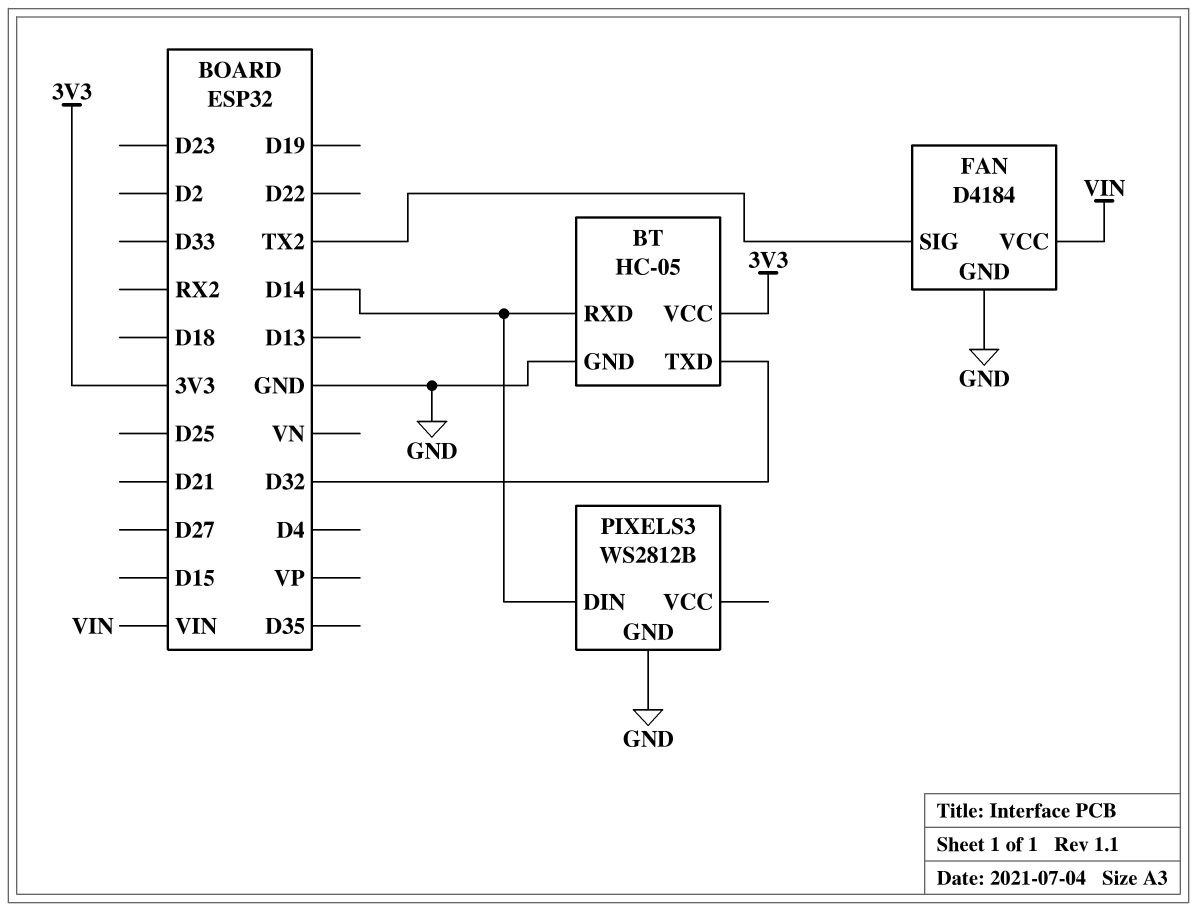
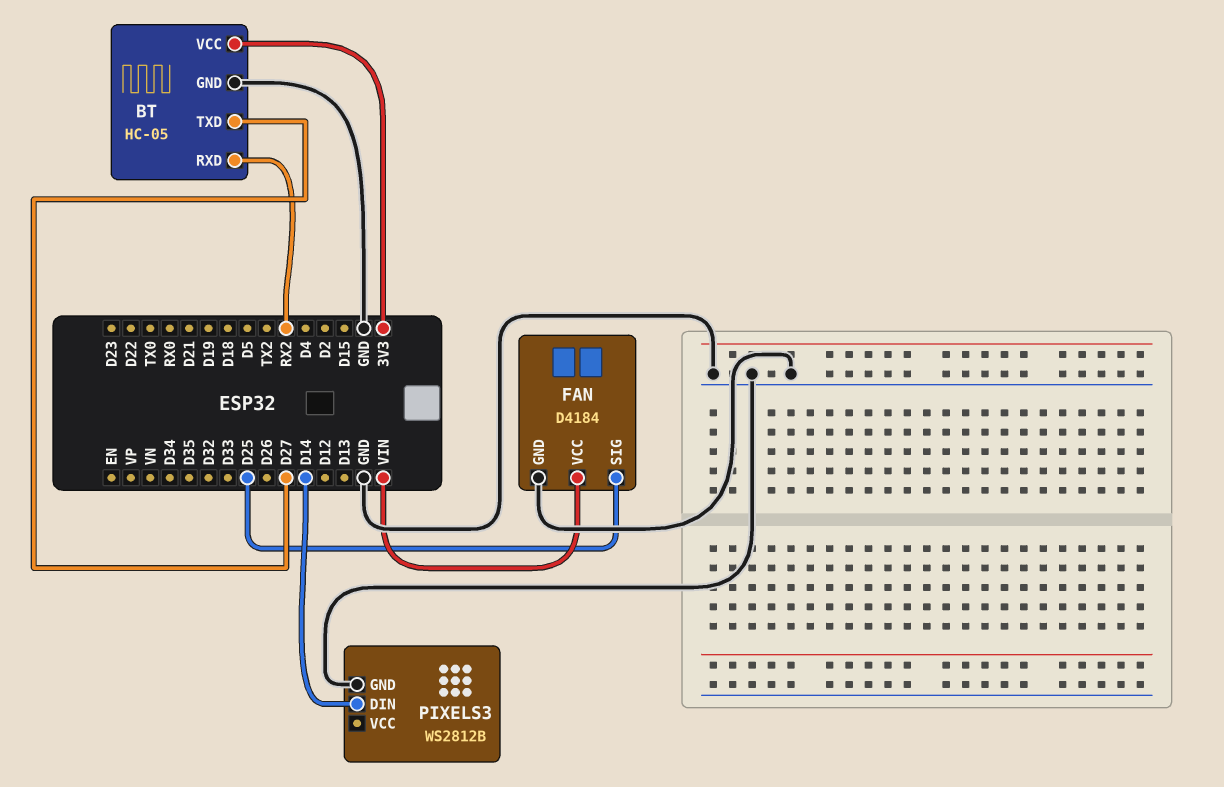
BT pin RXD: D14 -> RX2
BT pin TXD: D32 -> D27
FAN pin SIG: TX2 -> D25

